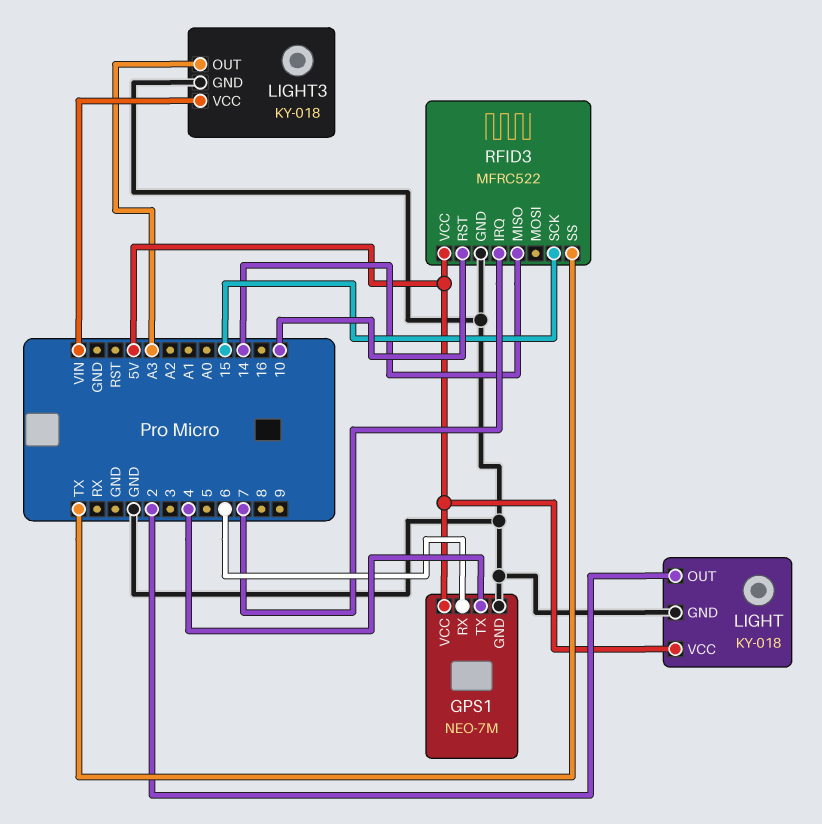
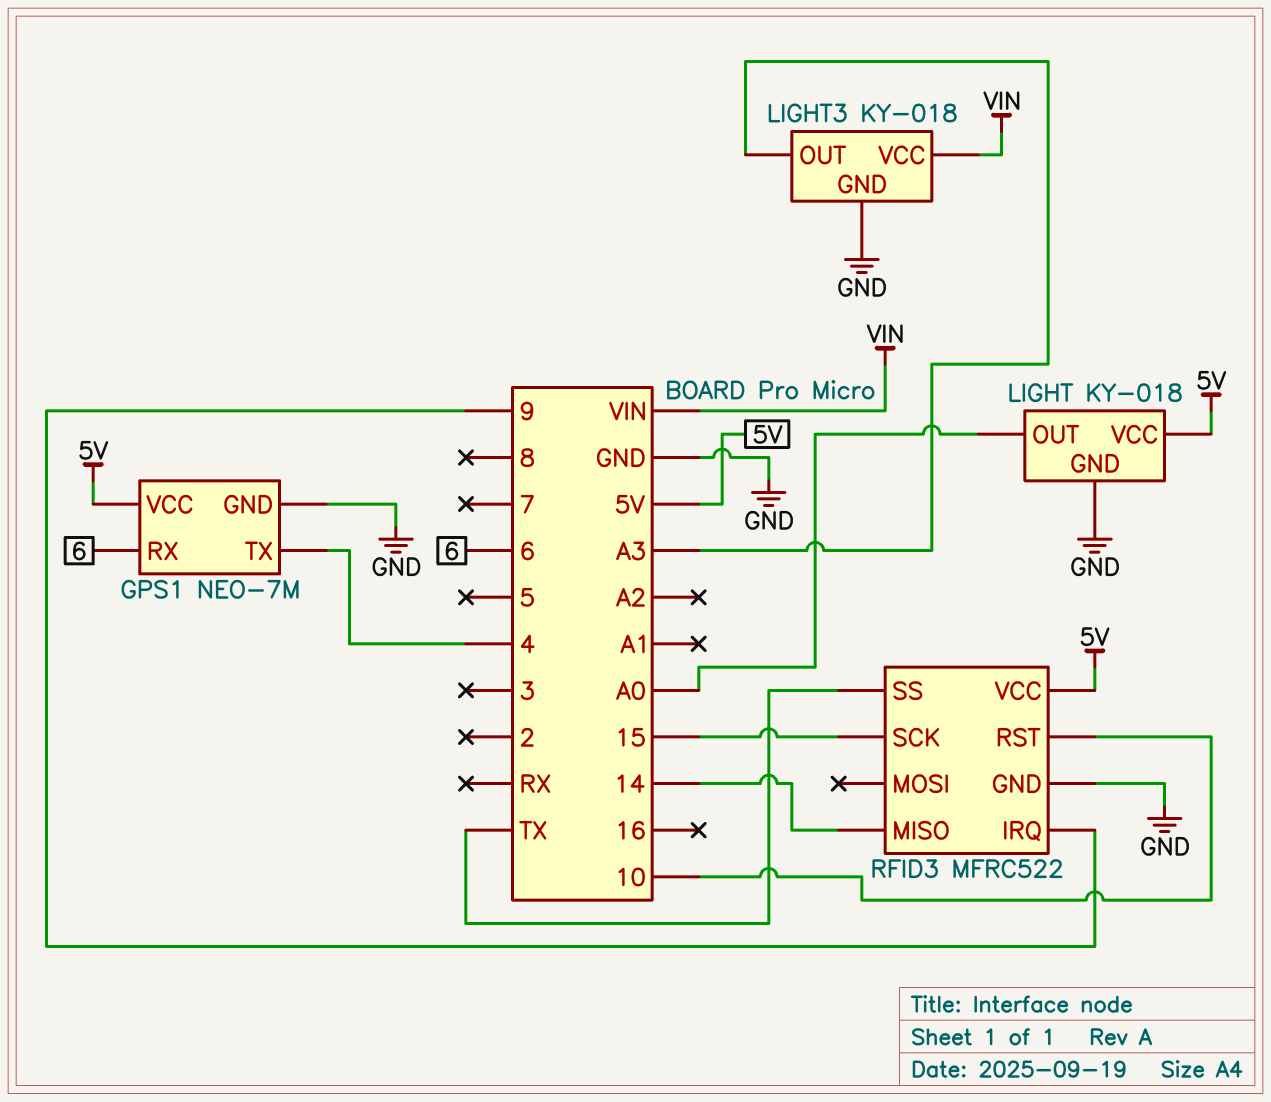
LIGHT pin OUT: 2 -> A0
RFID3 pin IRQ: 7 -> 9

